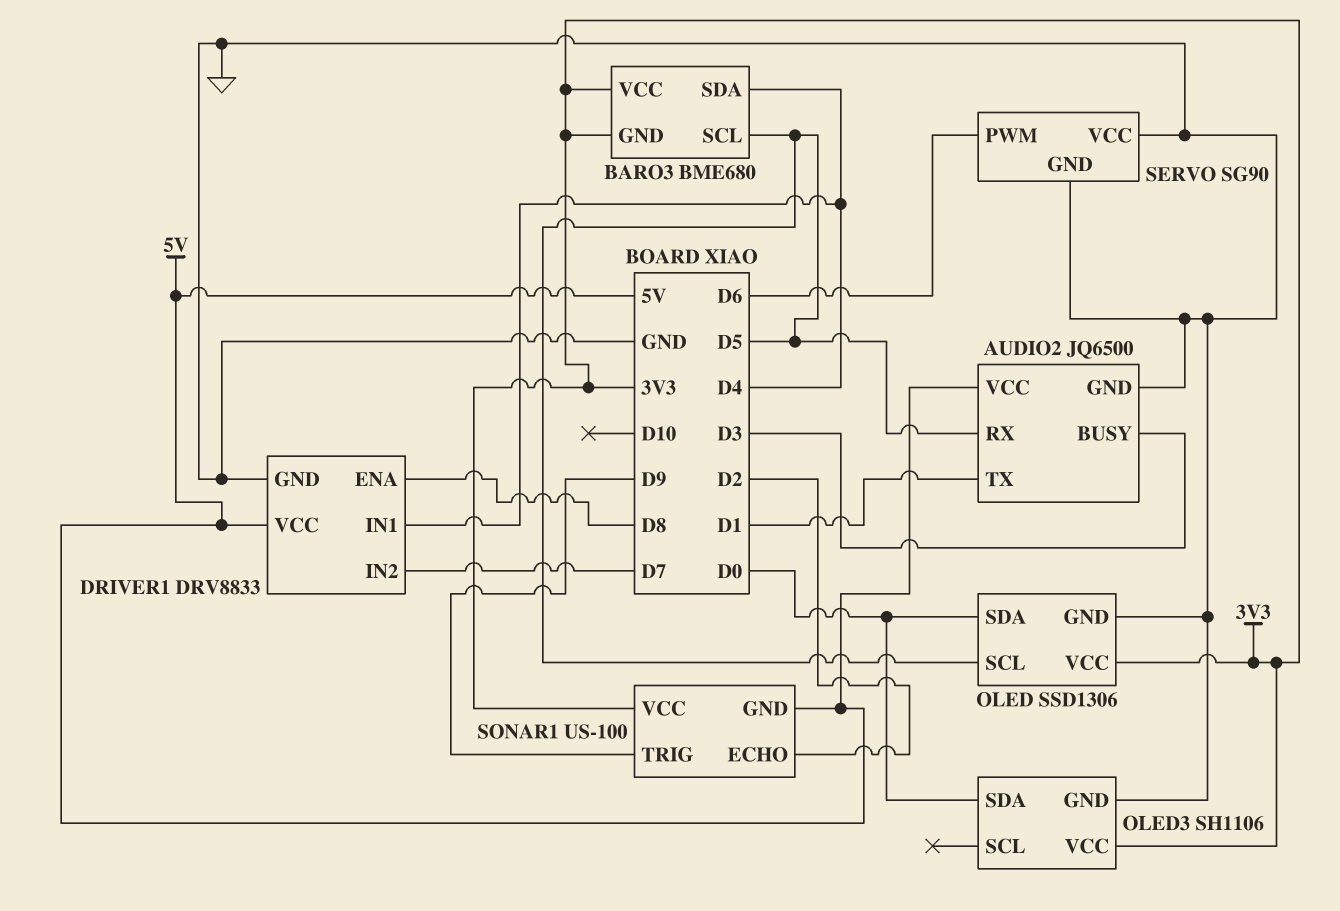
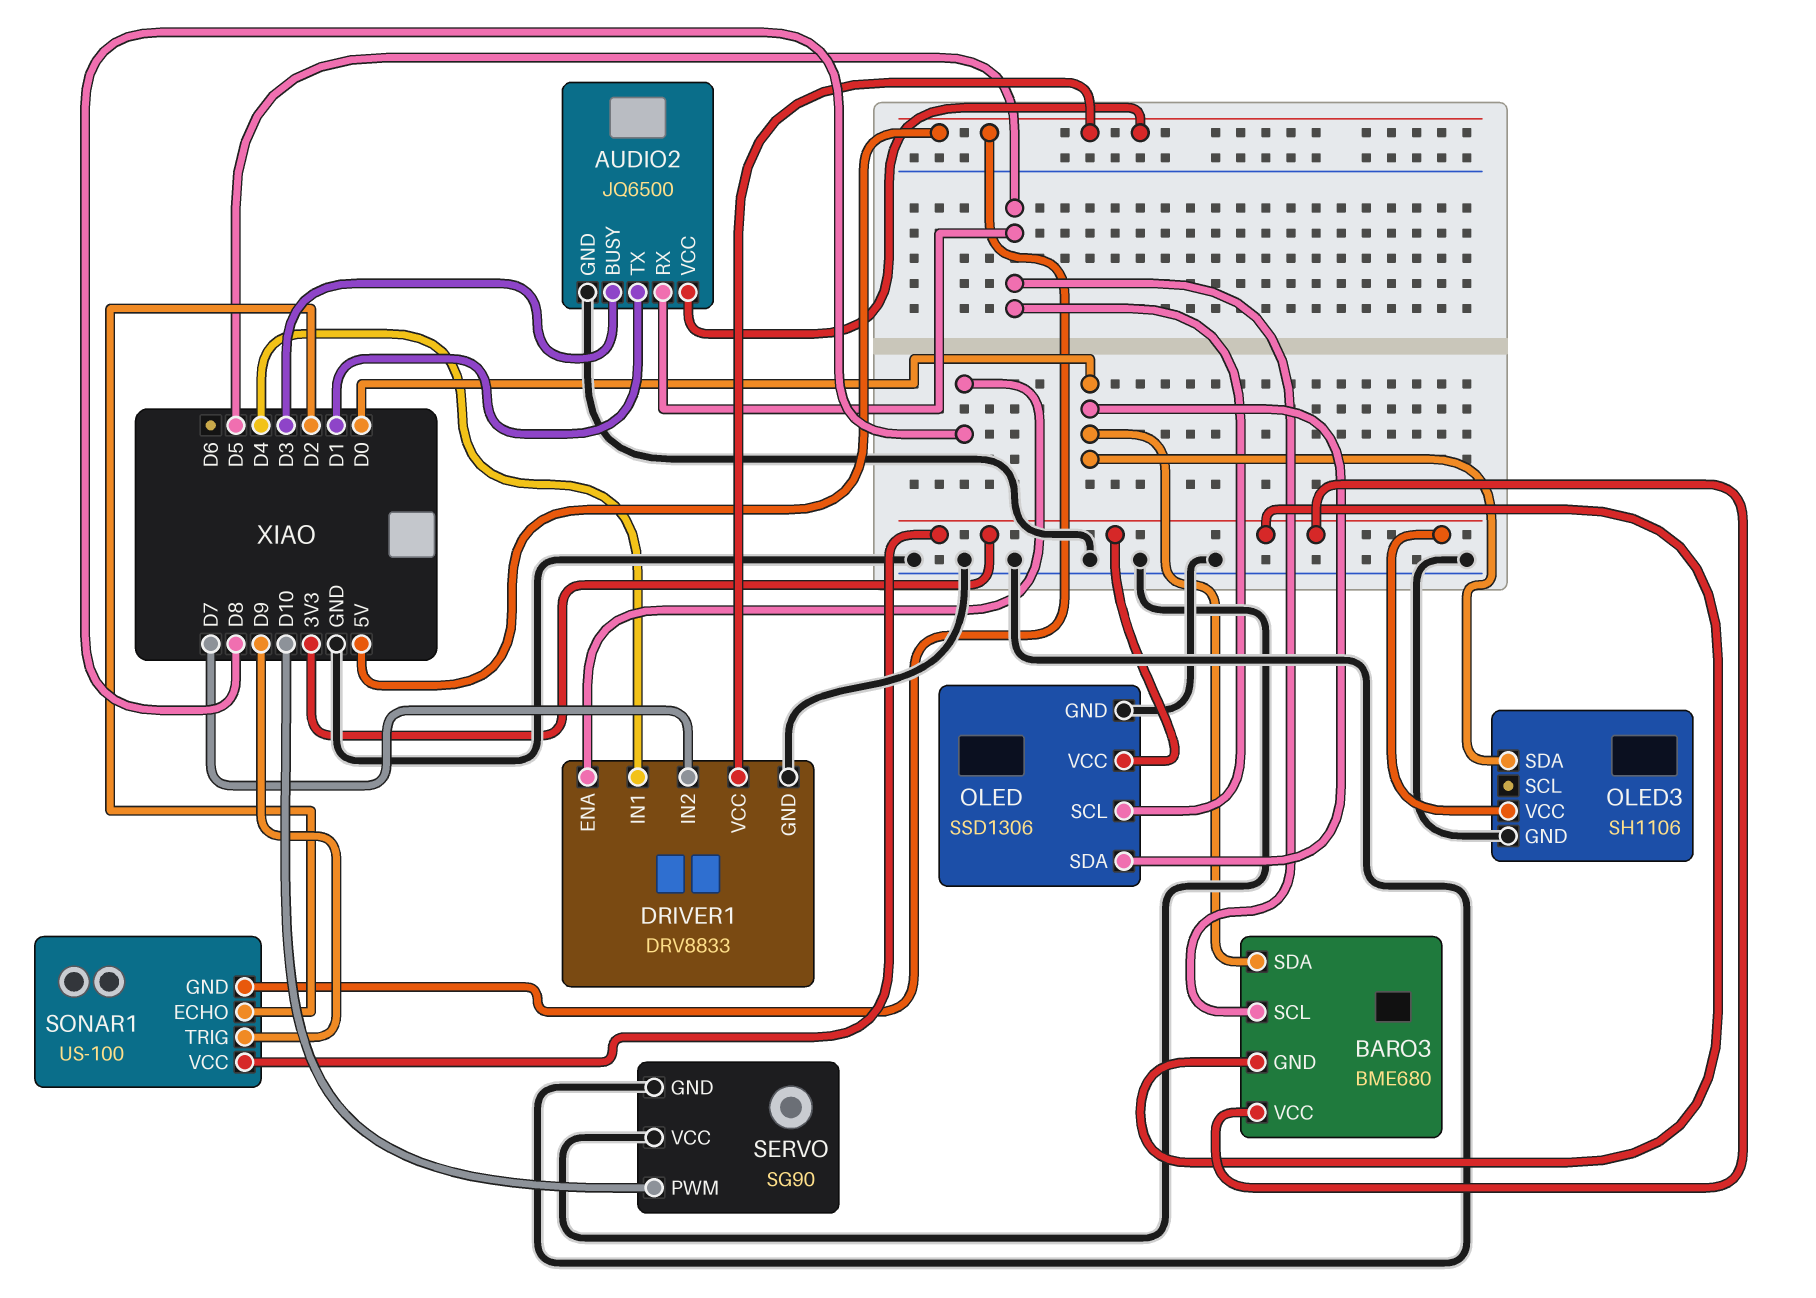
BARO3 pin SDA: D4 -> D0
SERVO pin PWM: D6 -> D10

